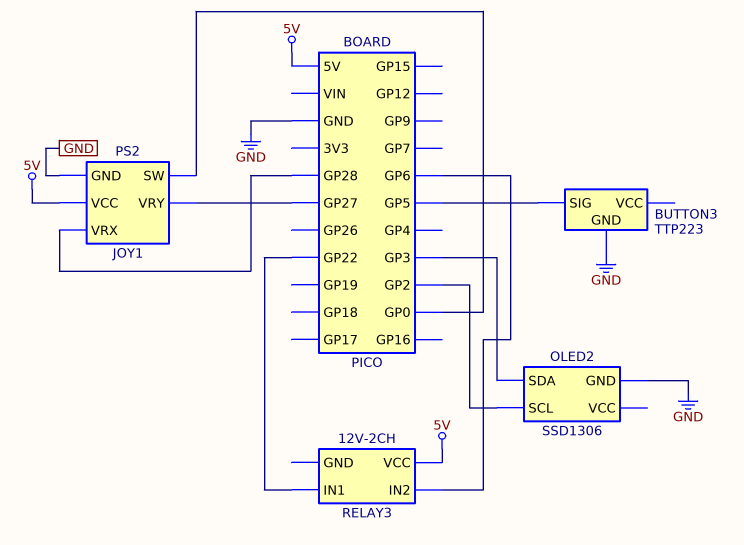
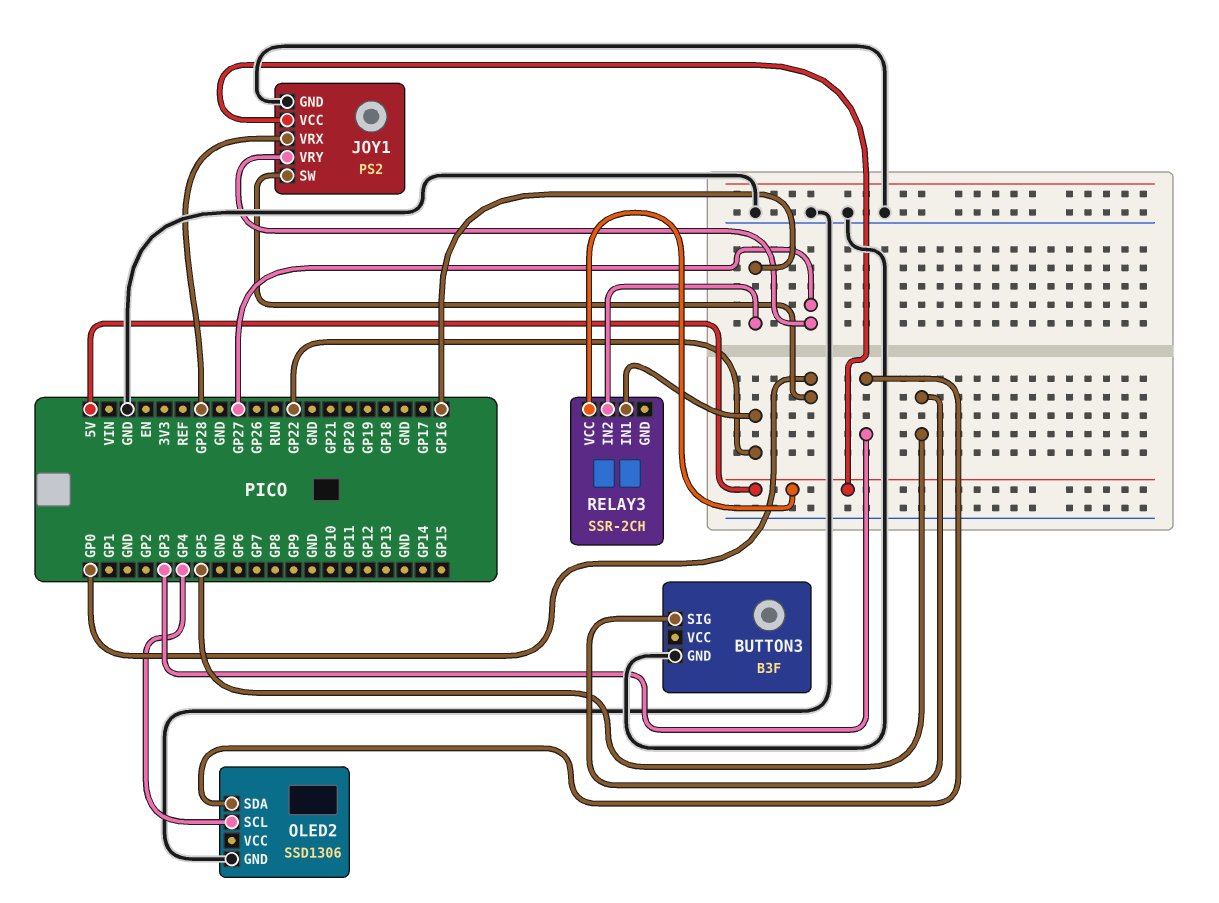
BUTTON3: TTP223 -> B3F
OLED2 pin SCL: GP2 -> GP4
RELAY3: 12V-2CH -> SSR-2CH
RELAY3 pin IN2: GP6 -> GP16

